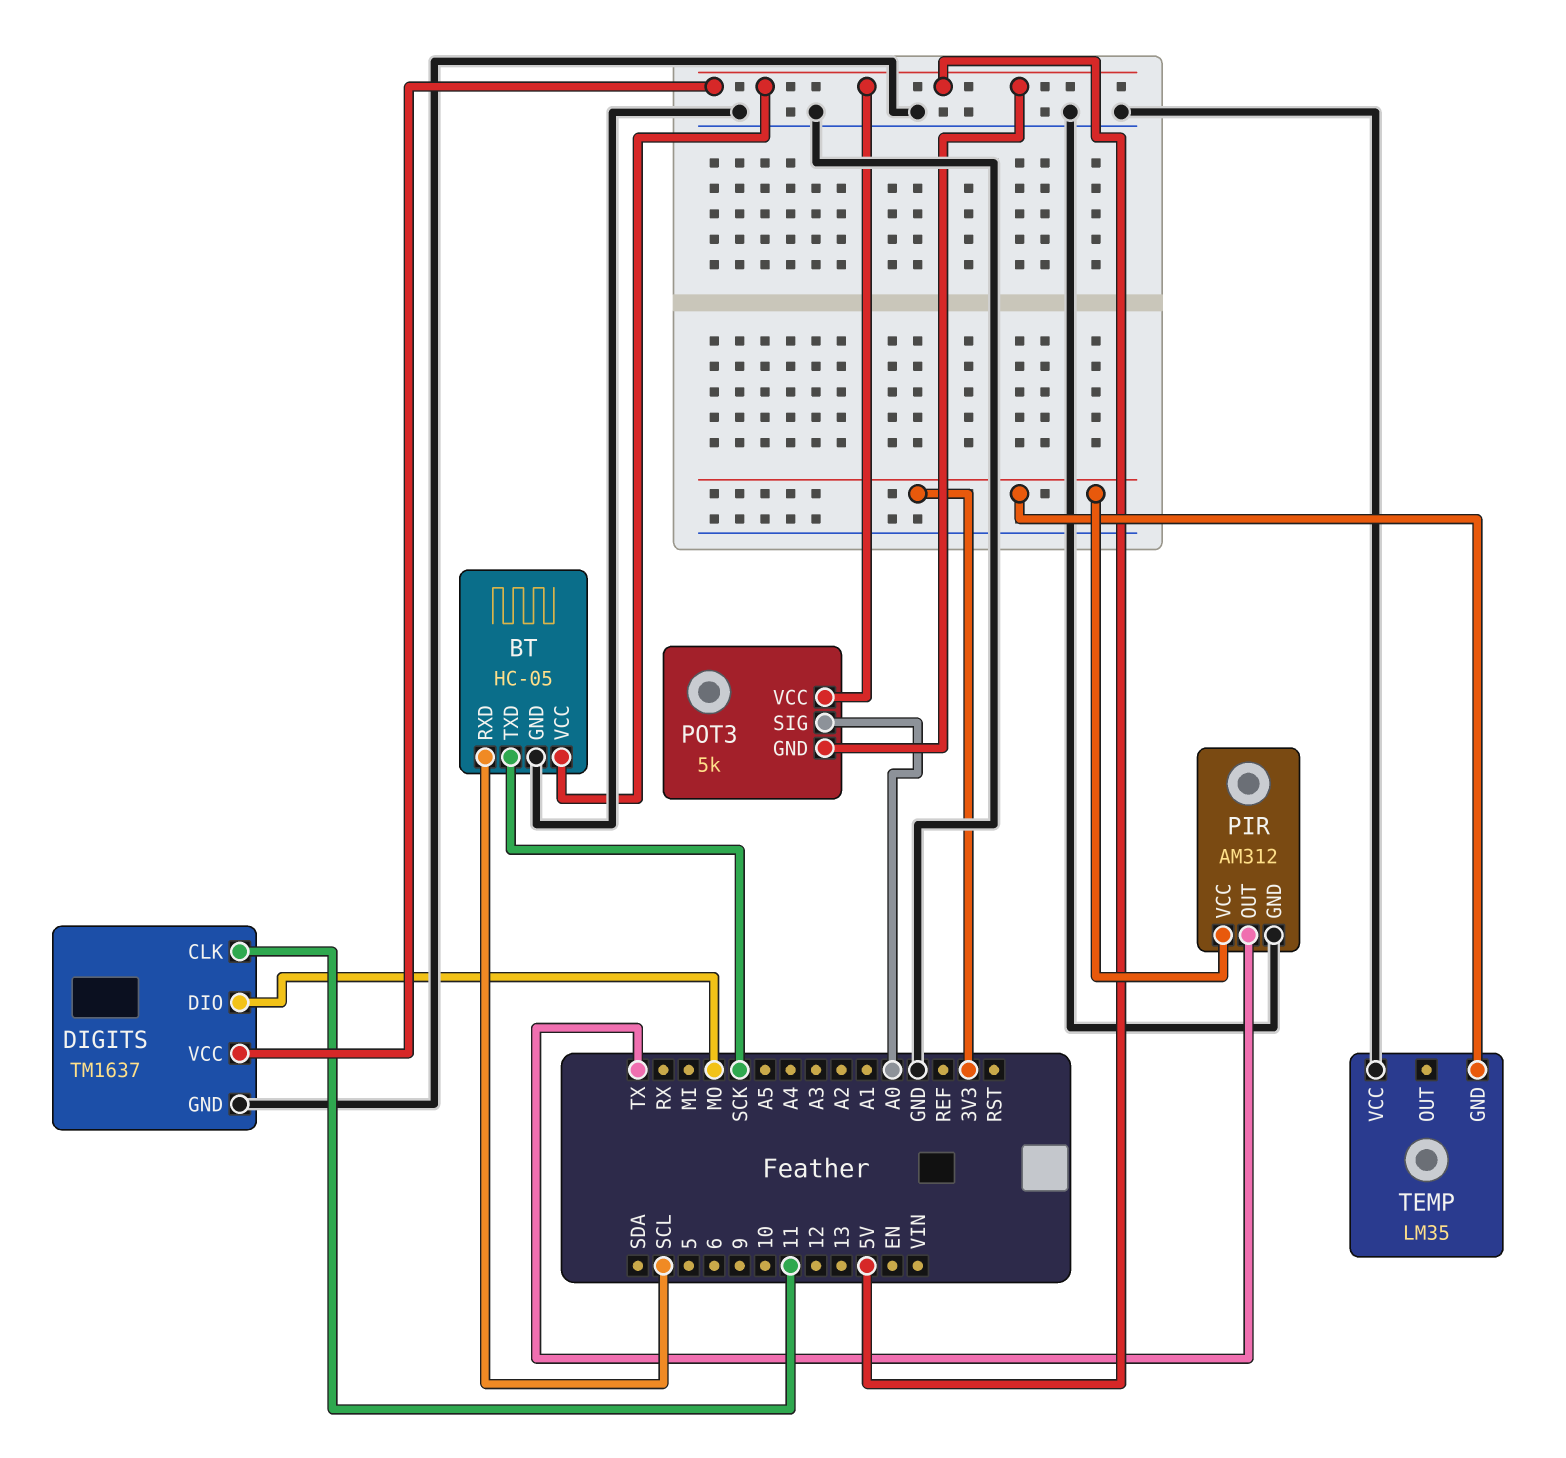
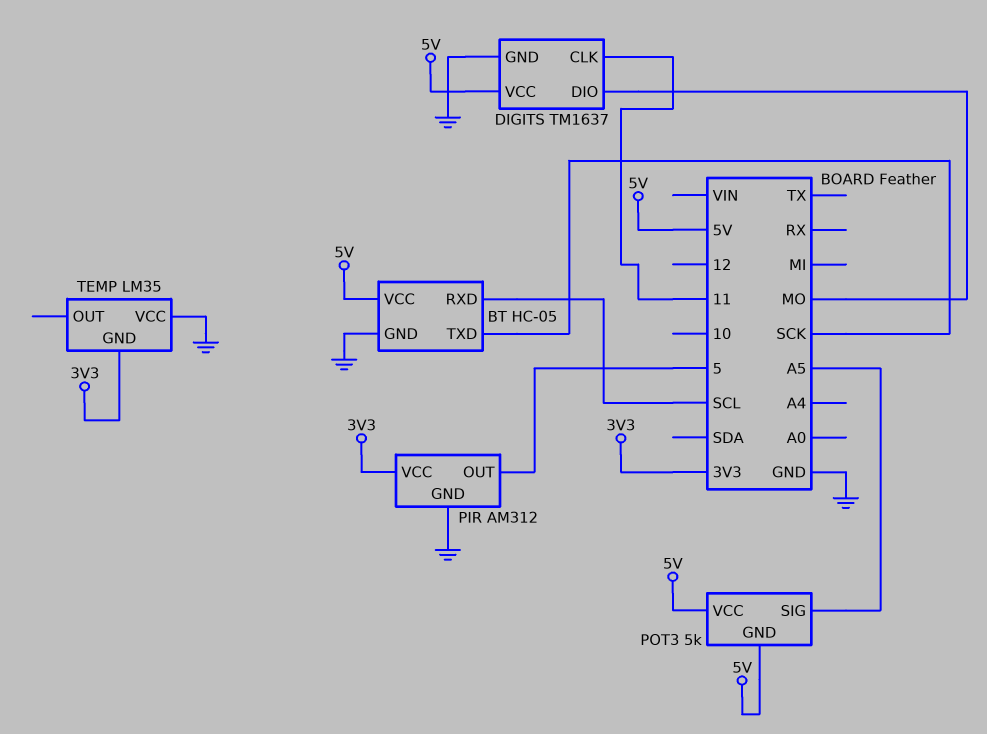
PIR pin OUT: TX -> 5
POT3 pin SIG: A0 -> A5

